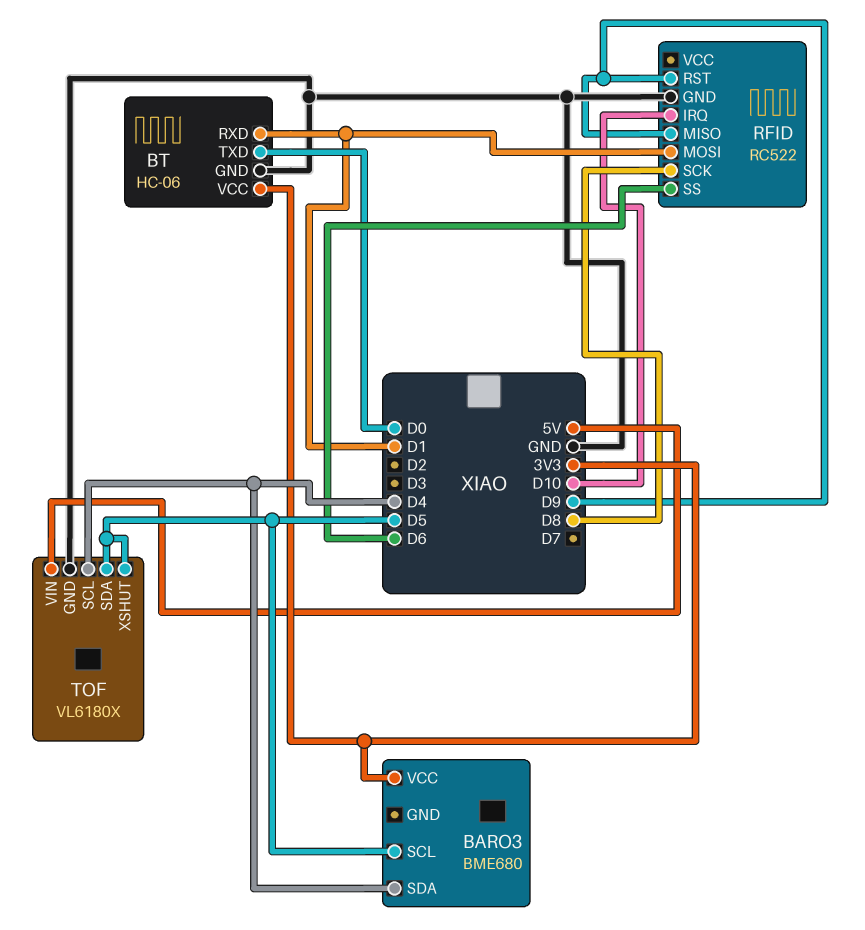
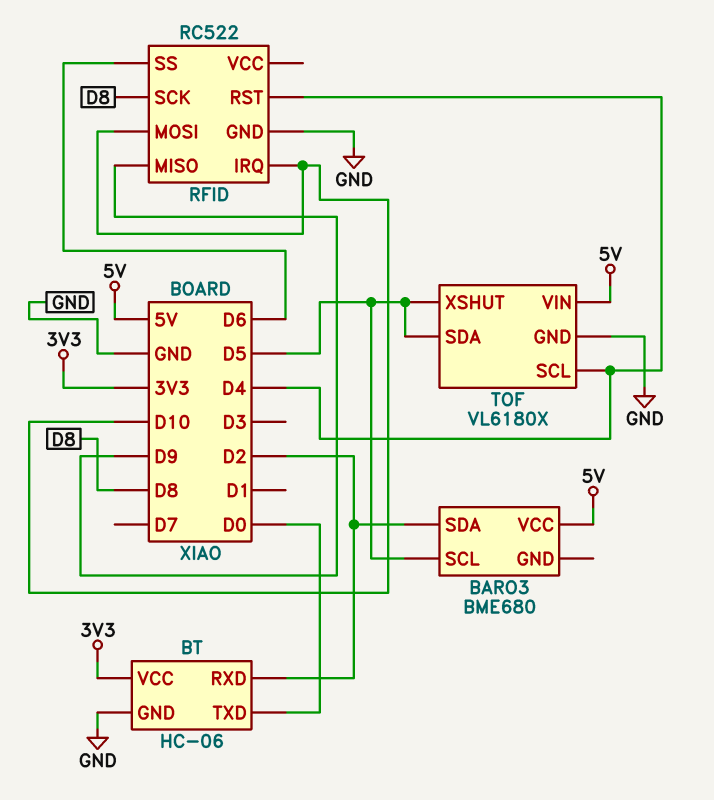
BARO3 pin SDA: D4 -> D2
BARO3 pin VCC: 3V3 -> 5V
BT pin RXD: D1 -> D2
RFID pin MOSI: D1 -> D10
RFID pin RST: D9 -> D4

